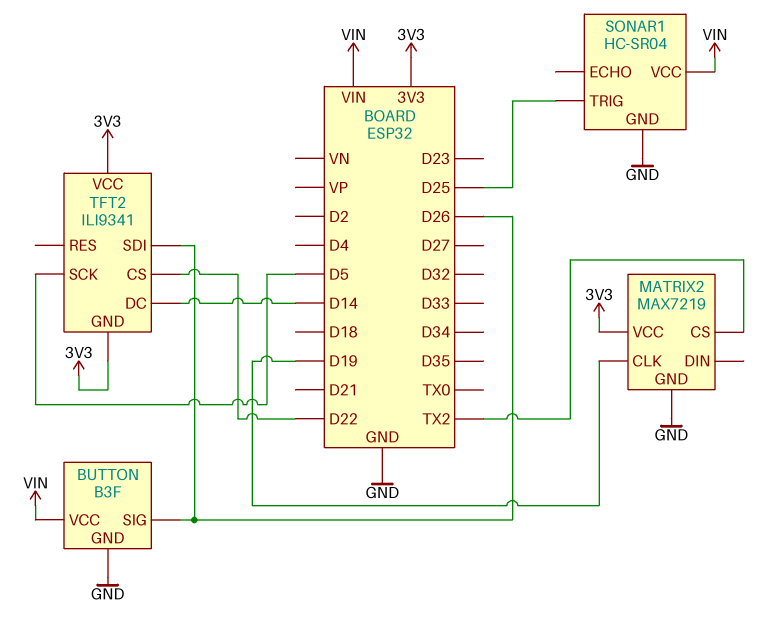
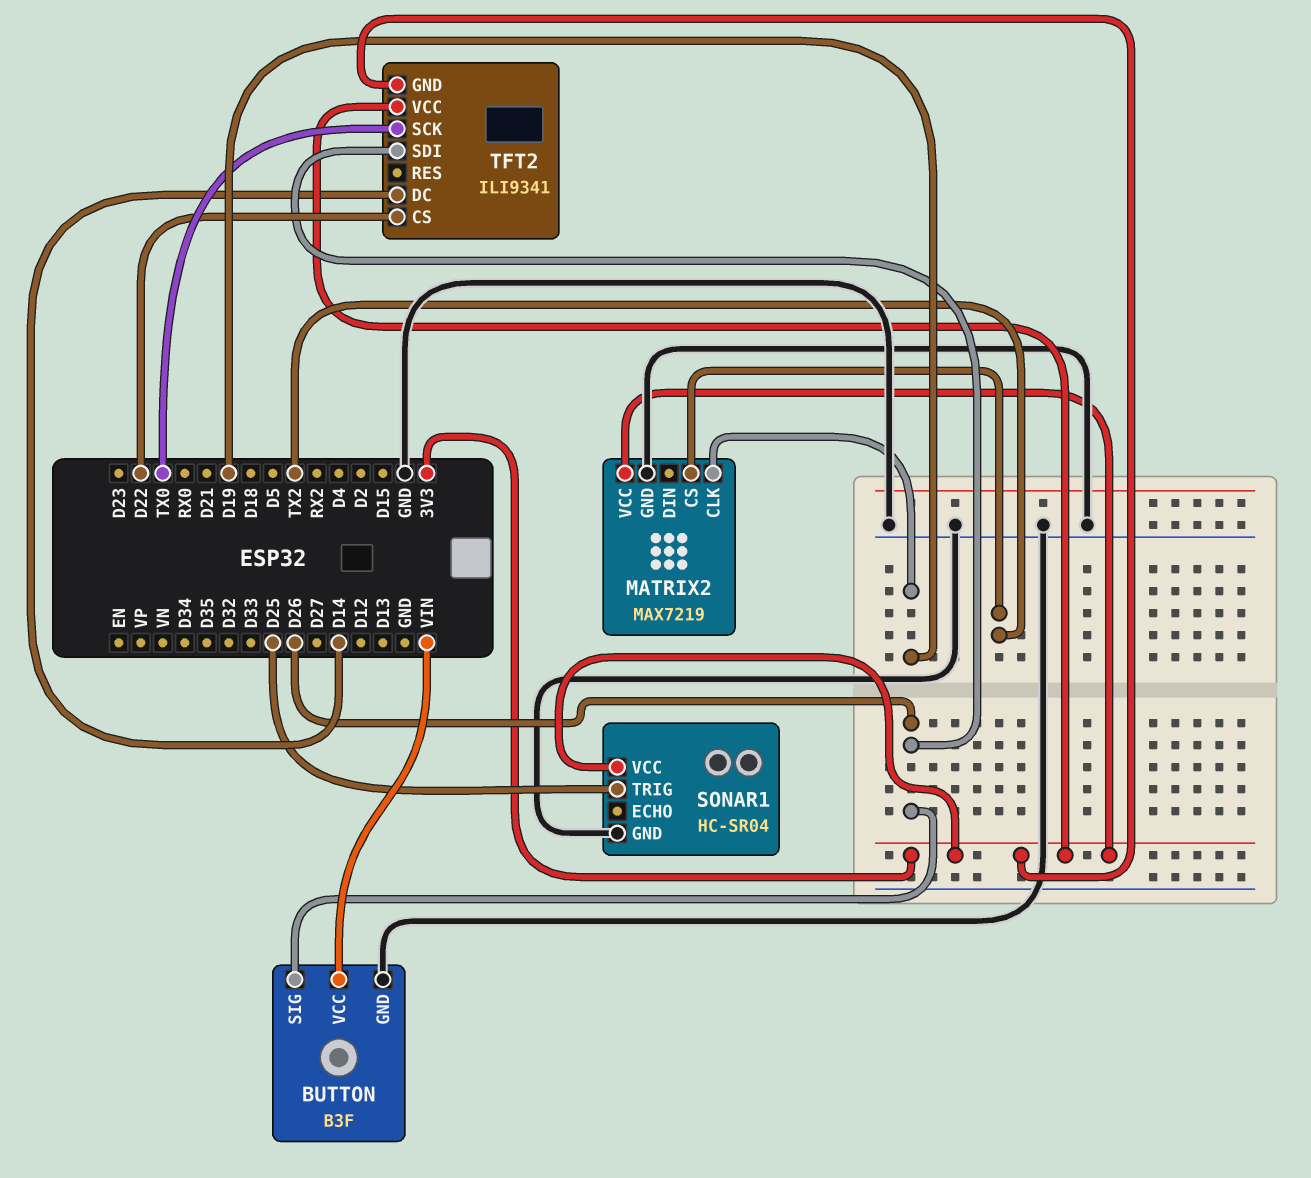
SONAR1 pin VCC: VIN -> 3V3
TFT2 pin SCK: D5 -> TX0

